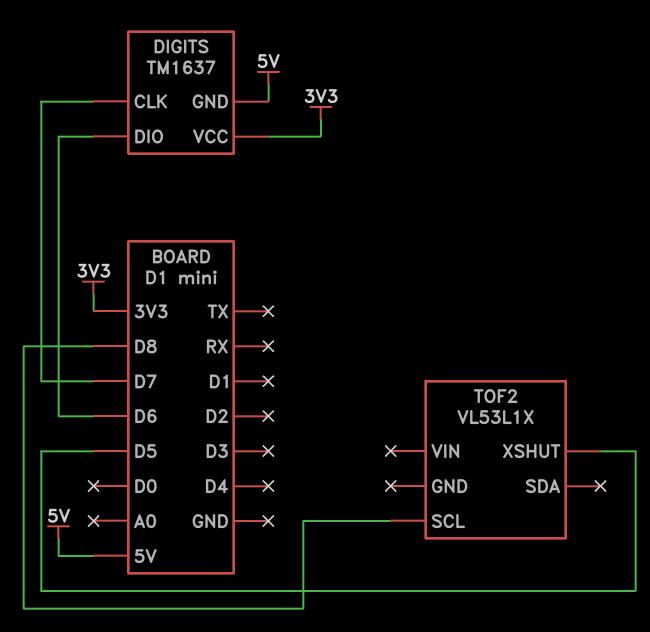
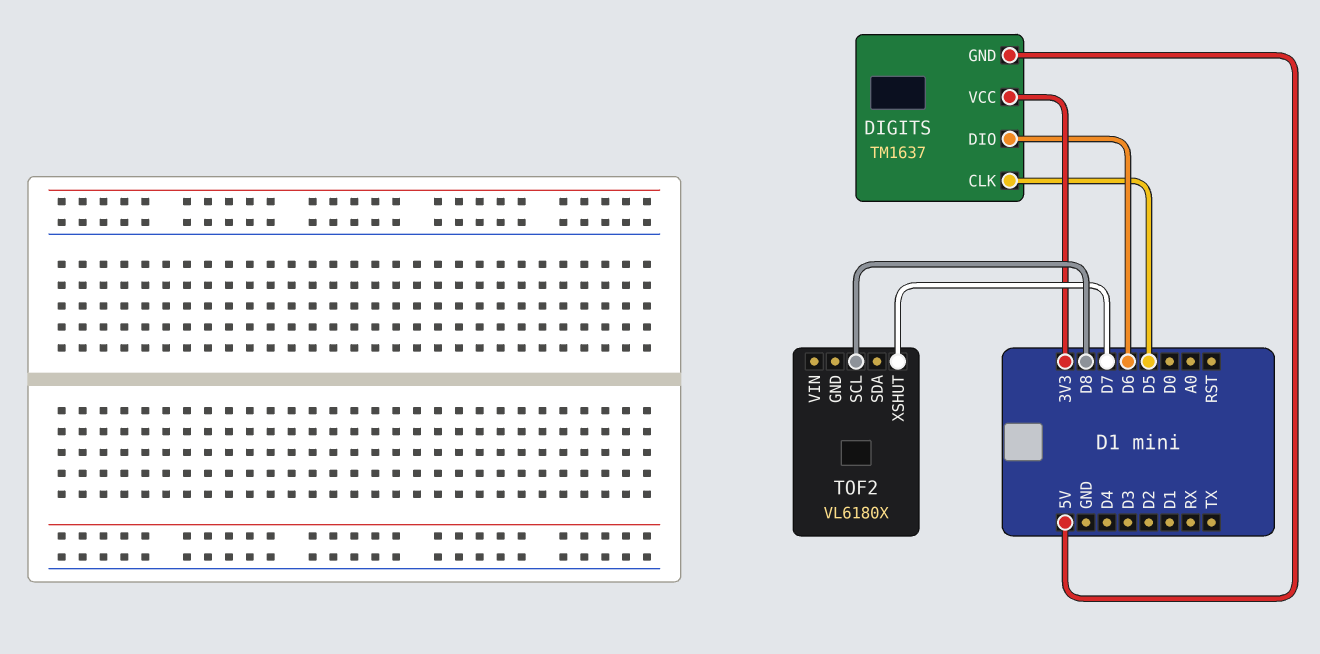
DIGITS pin CLK: D7 -> D5
TOF2: VL53L1X -> VL6180X
TOF2 pin XSHUT: D5 -> D7

